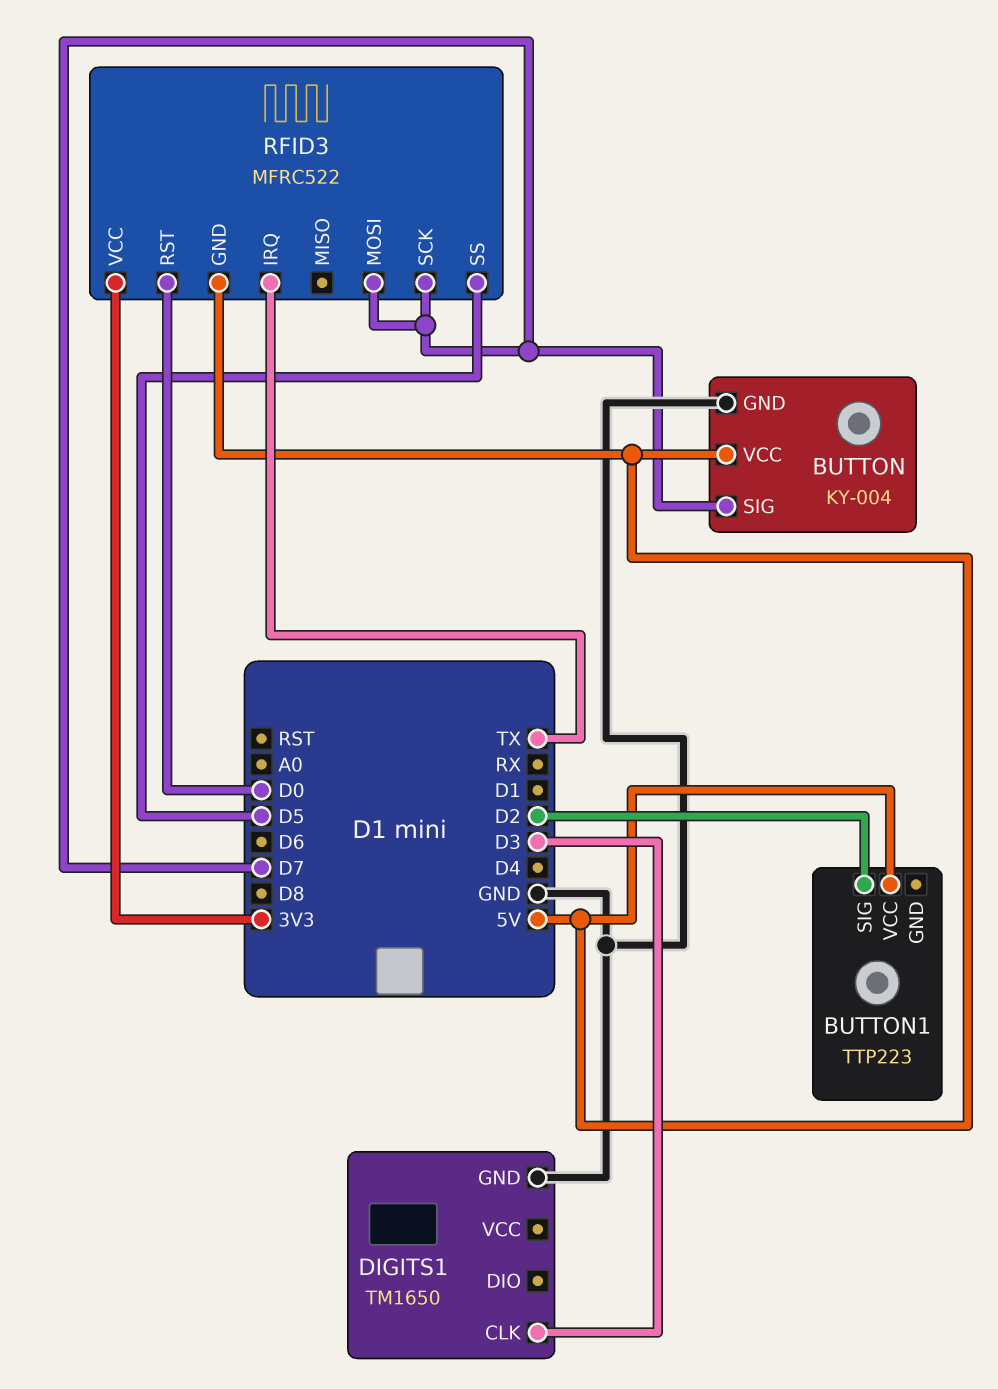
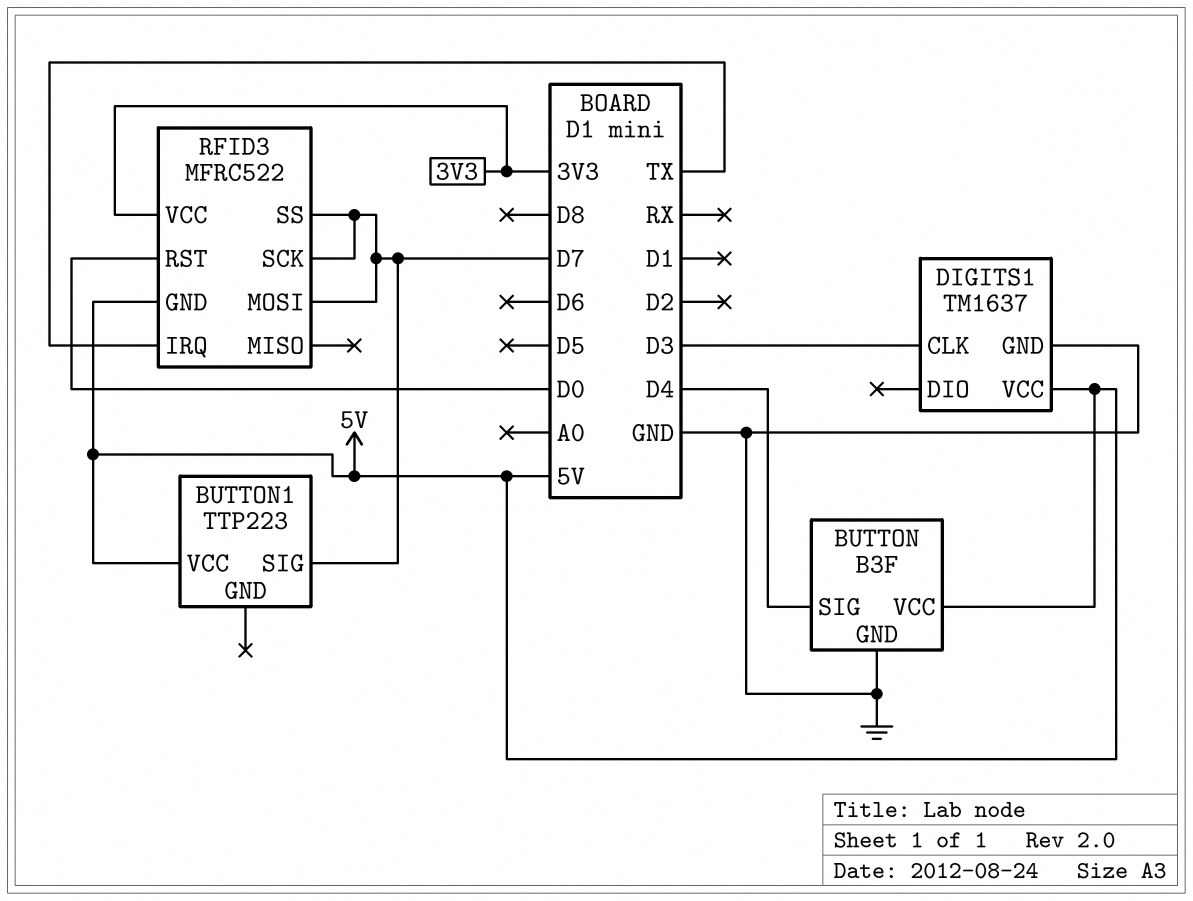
BUTTON: KY-004 -> B3F
BUTTON pin SIG: D7 -> D4
BUTTON1 pin SIG: D2 -> D7
DIGITS1: TM1650 -> TM1637
DIGITS1 pin VCC: none -> 5V
RFID3 pin SS: D5 -> D7

